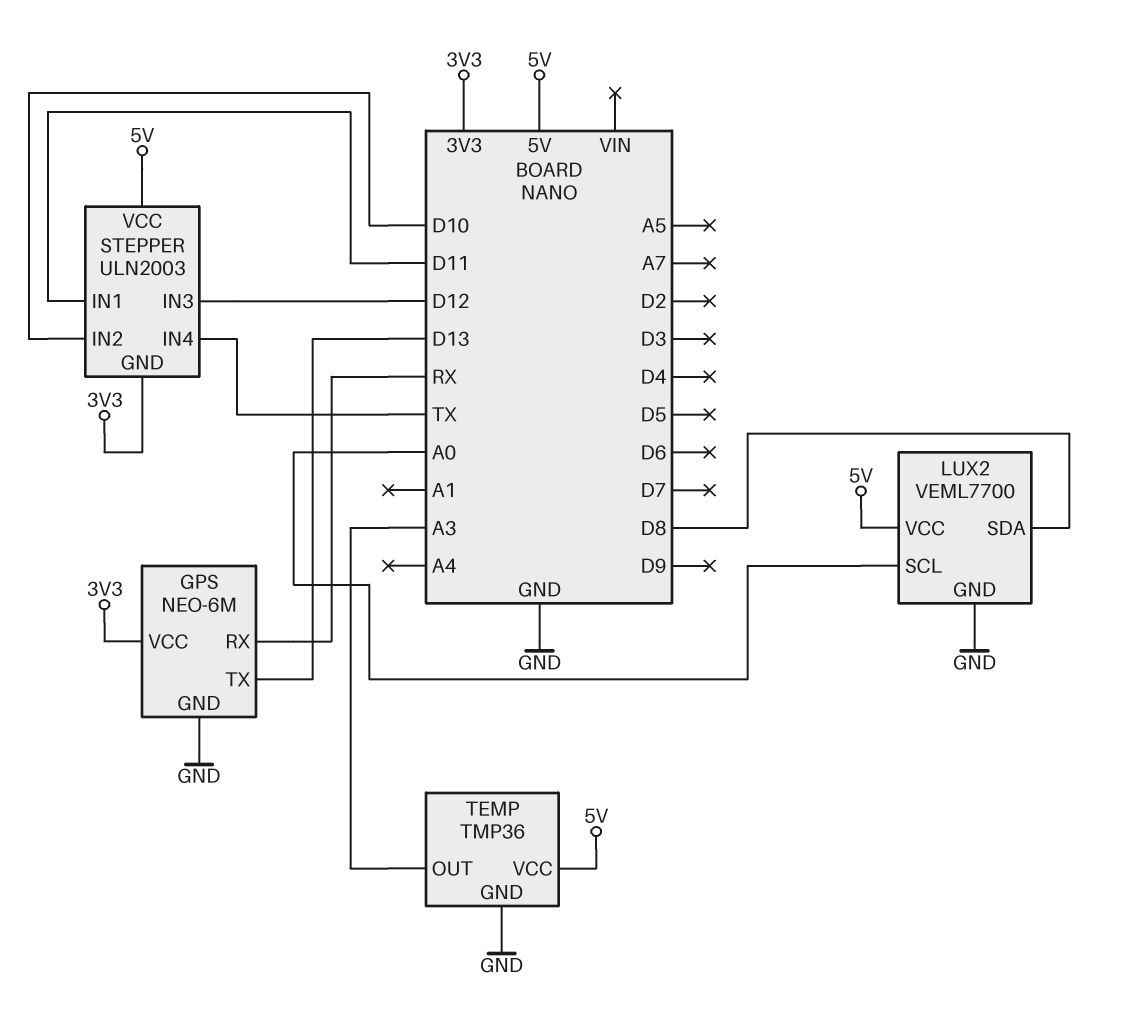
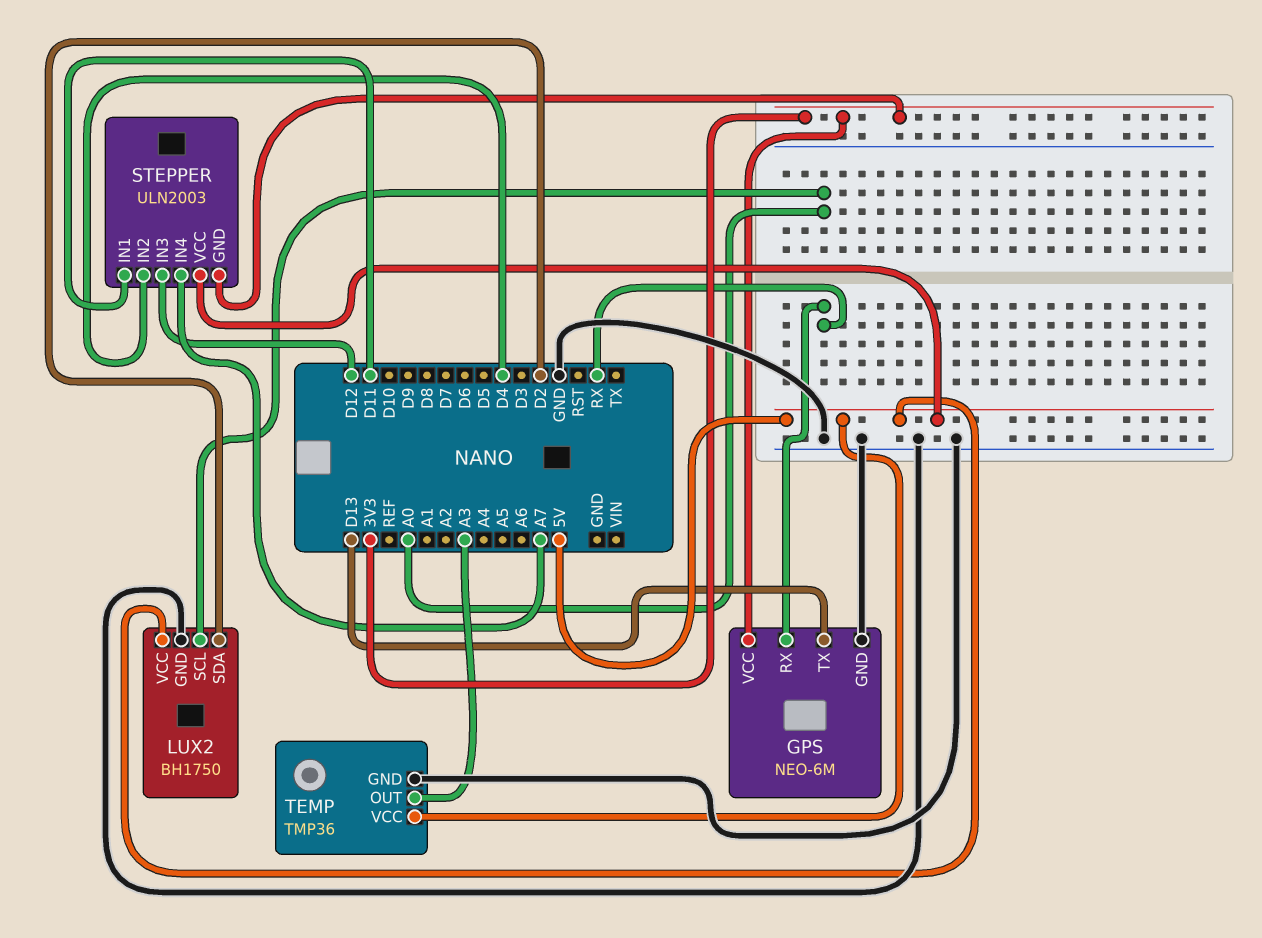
LUX2: VEML7700 -> BH1750
LUX2 pin SDA: D8 -> D2
STEPPER pin IN2: D10 -> D4
STEPPER pin IN4: TX -> A7

